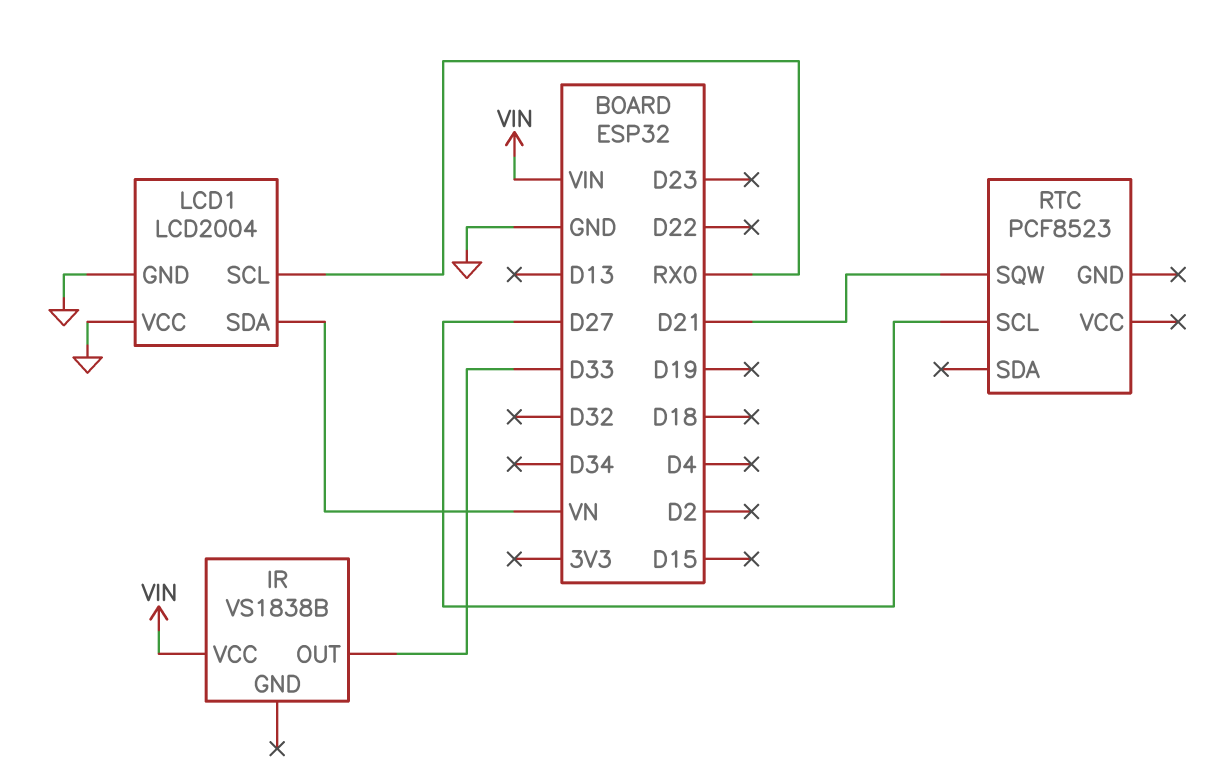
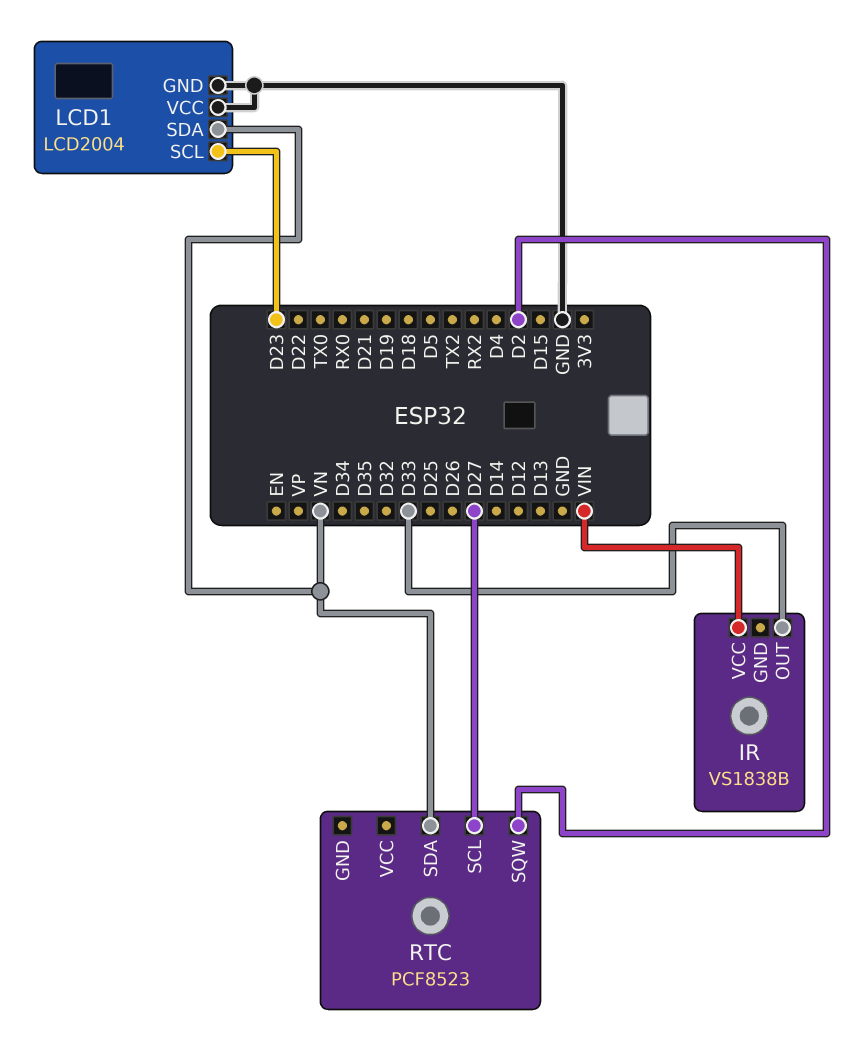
LCD1 pin SCL: RX0 -> D23
RTC pin SDA: none -> VN
RTC pin SQW: D21 -> D2

